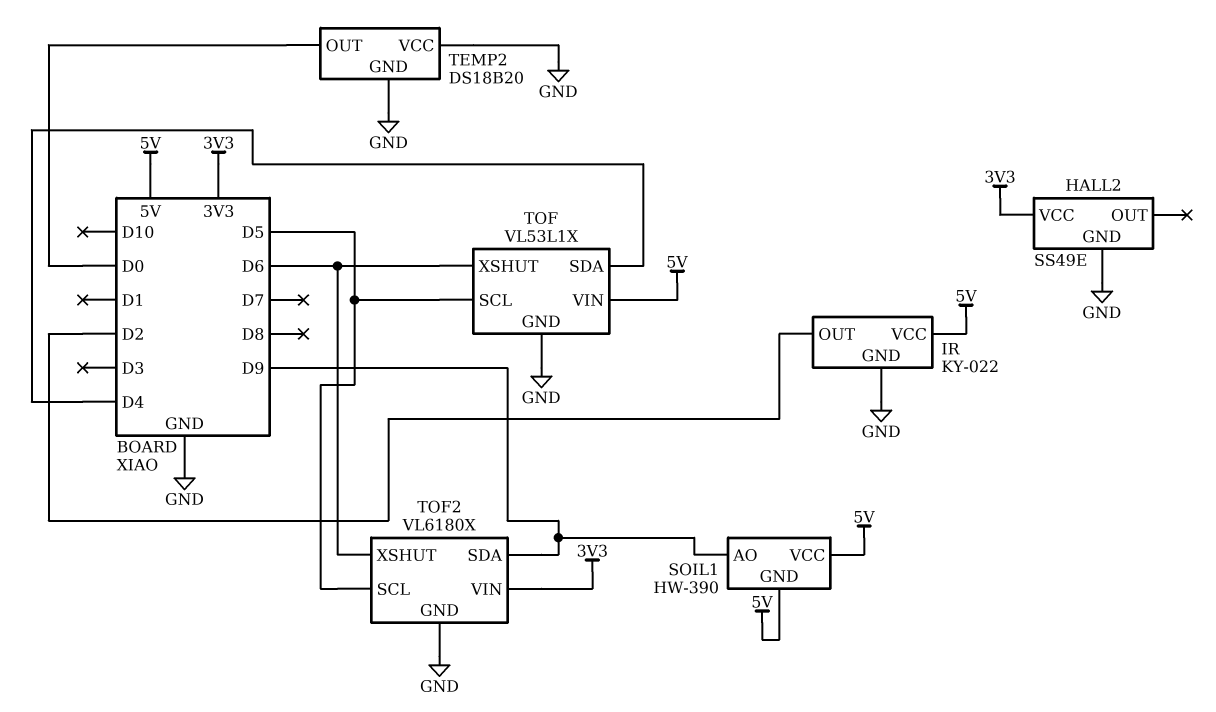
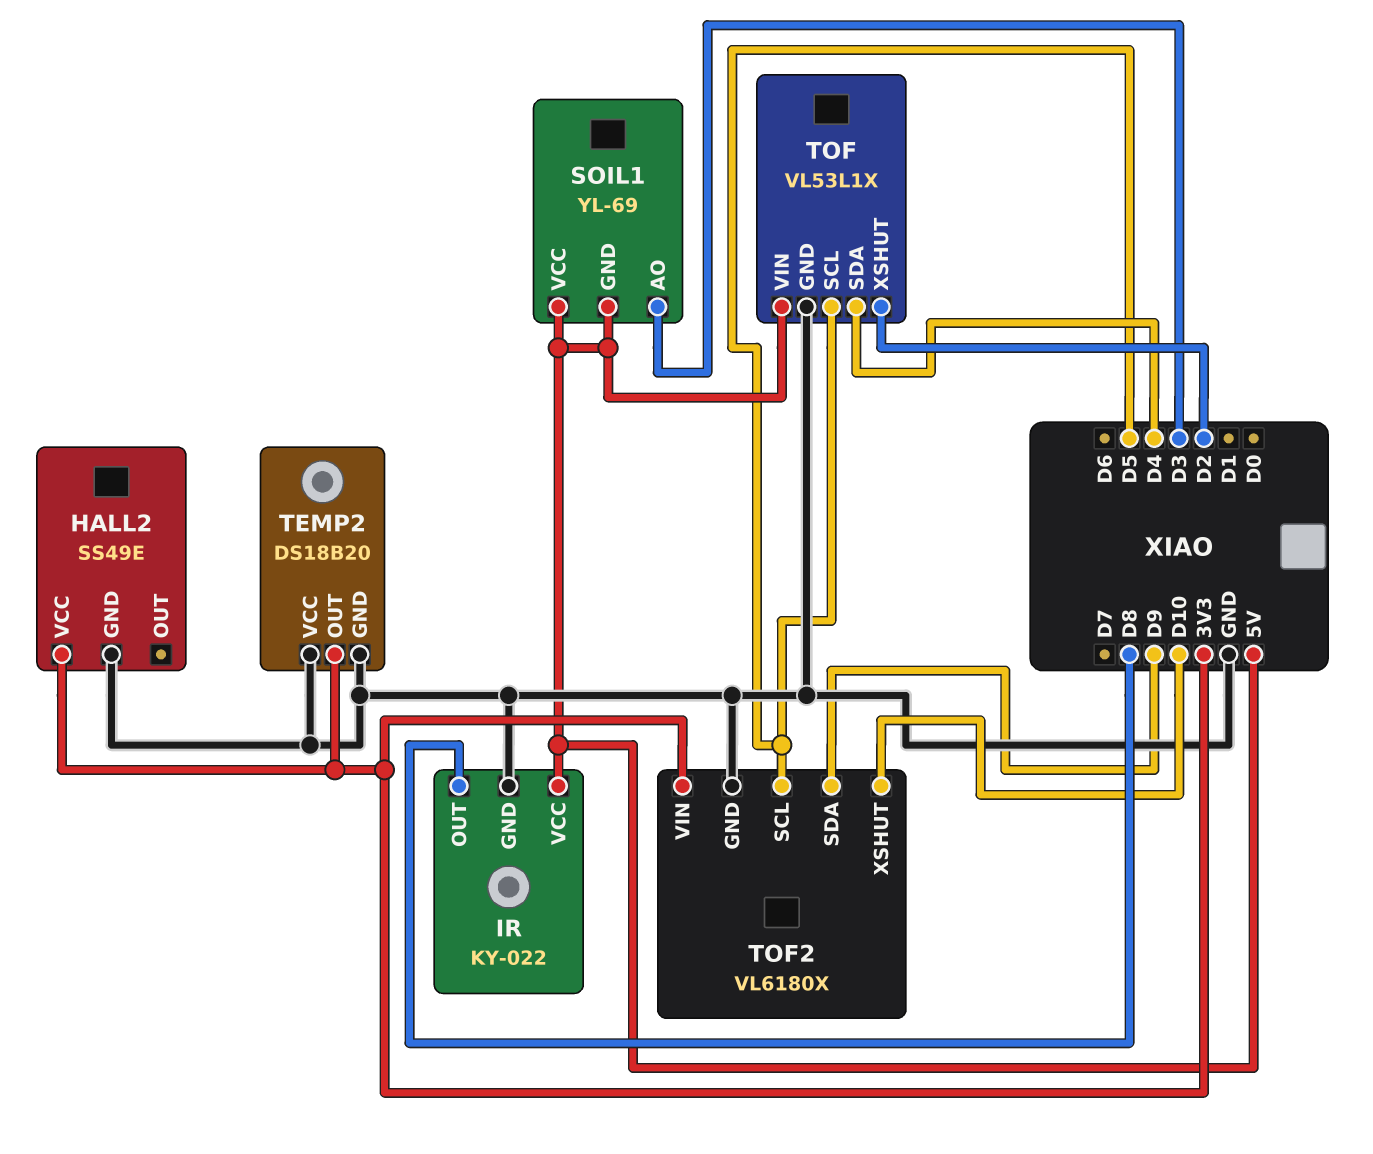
IR pin OUT: D2 -> D8
SOIL1: HW-390 -> YL-69
SOIL1 pin AO: D9 -> D3
TEMP2 pin OUT: D0 -> 3V3
TOF pin XSHUT: D6 -> D2
TOF2 pin XSHUT: D6 -> D10

